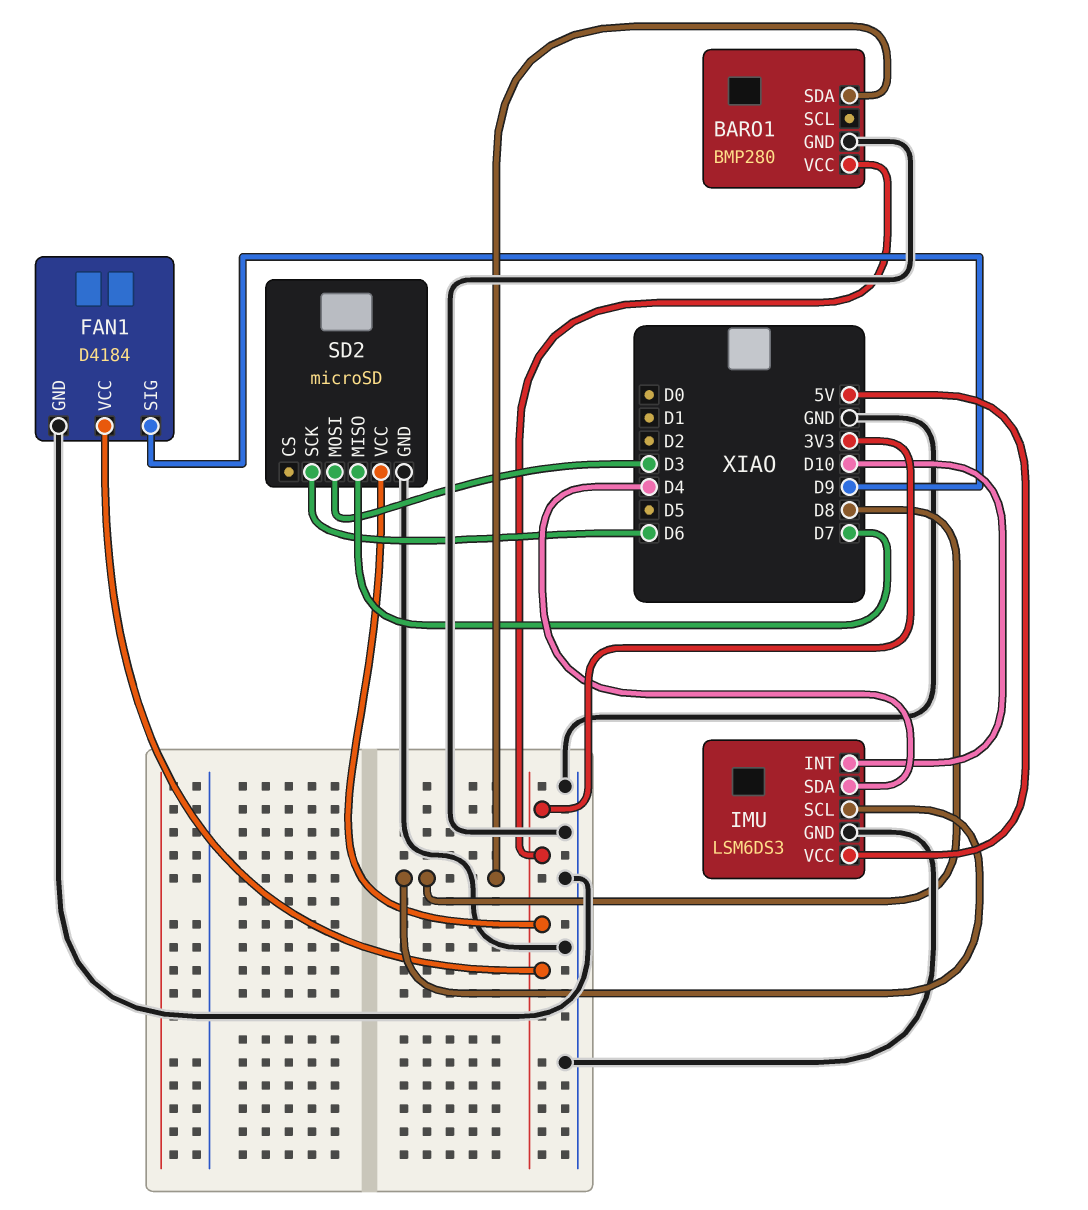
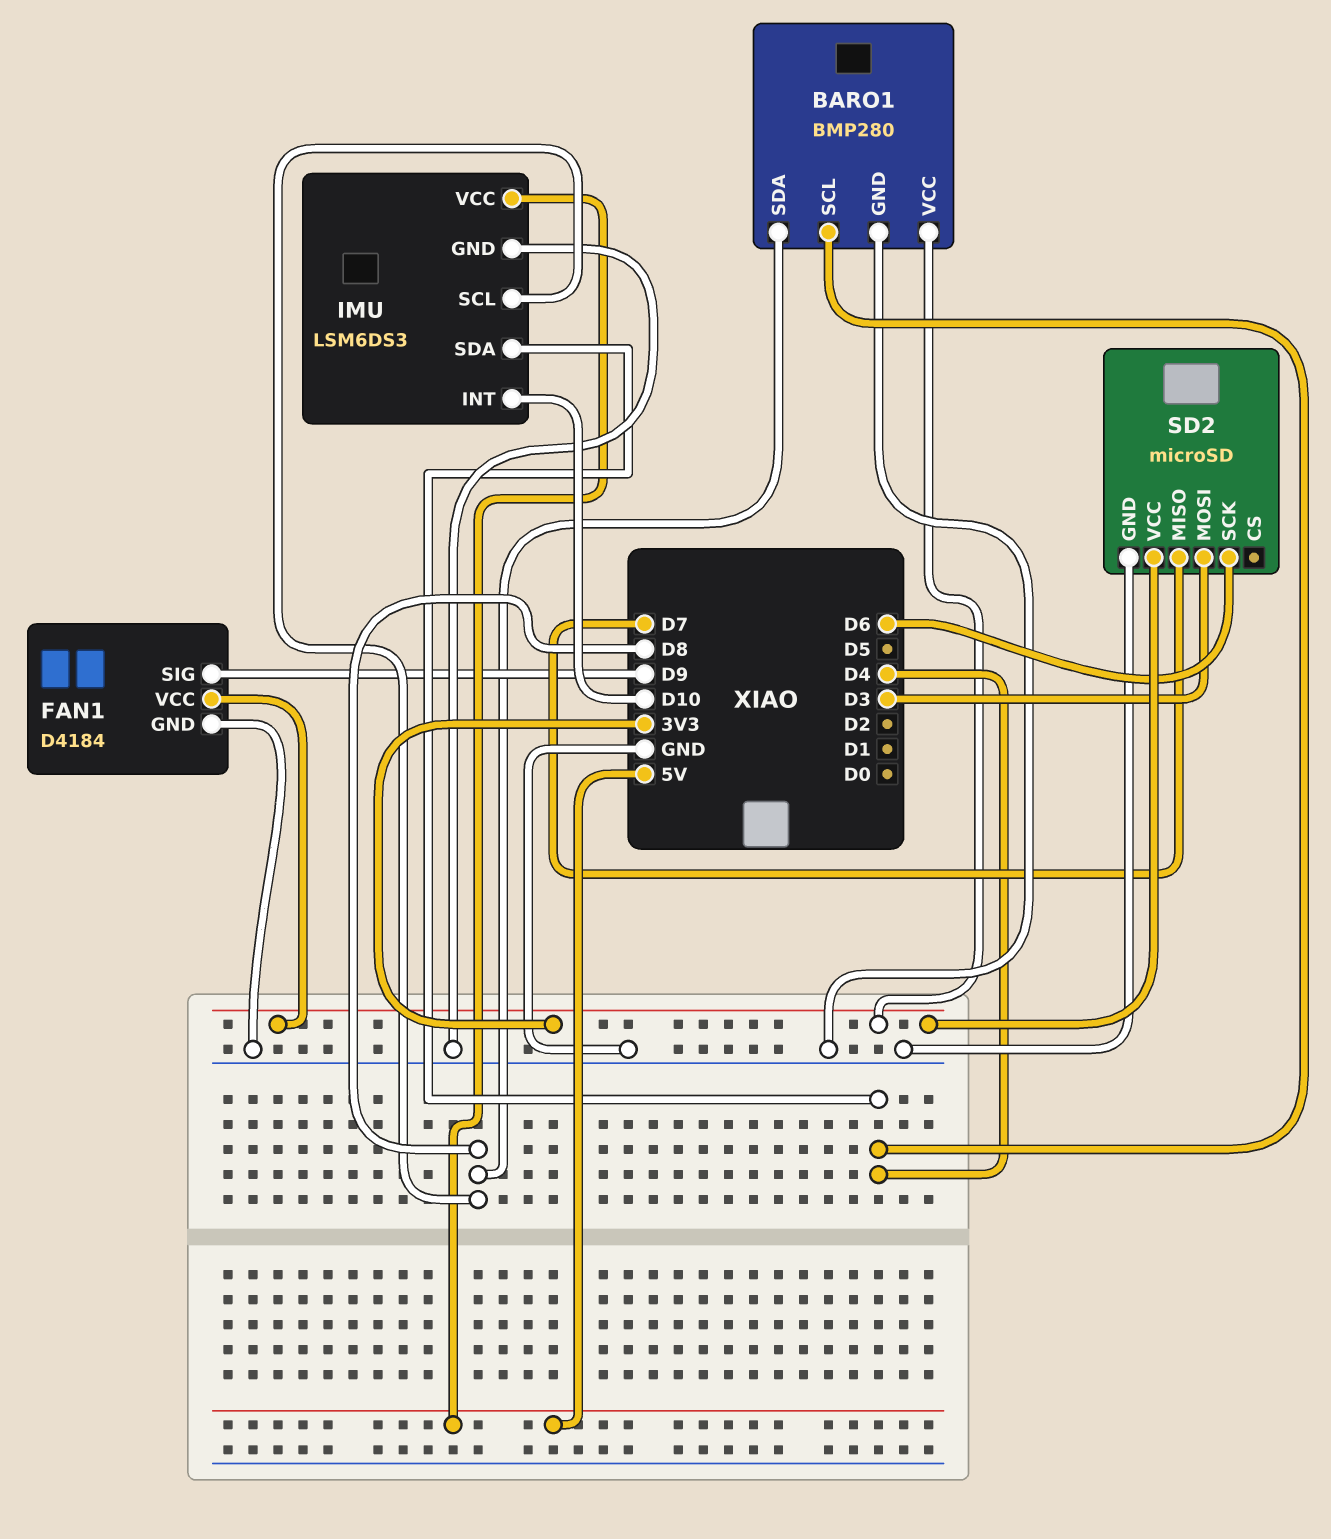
BARO1 pin SCL: none -> D4

